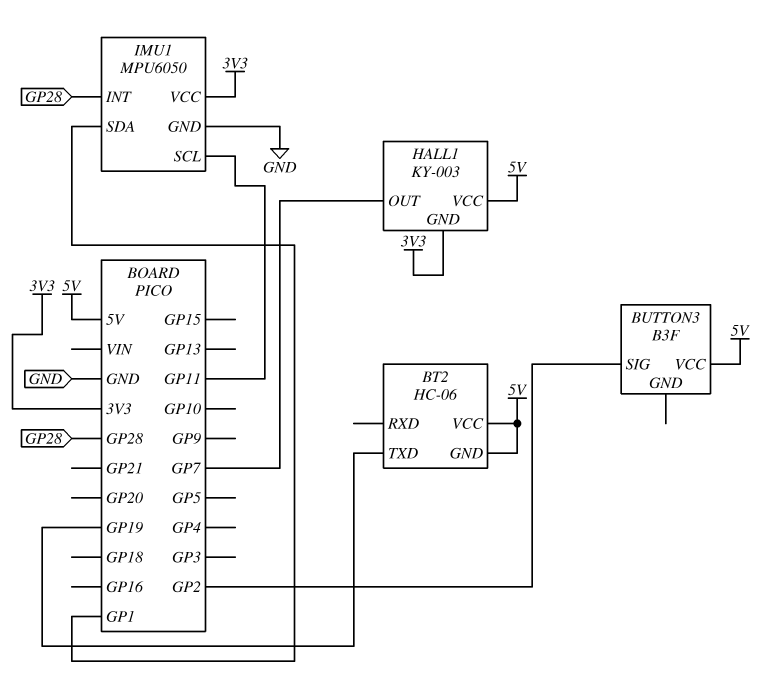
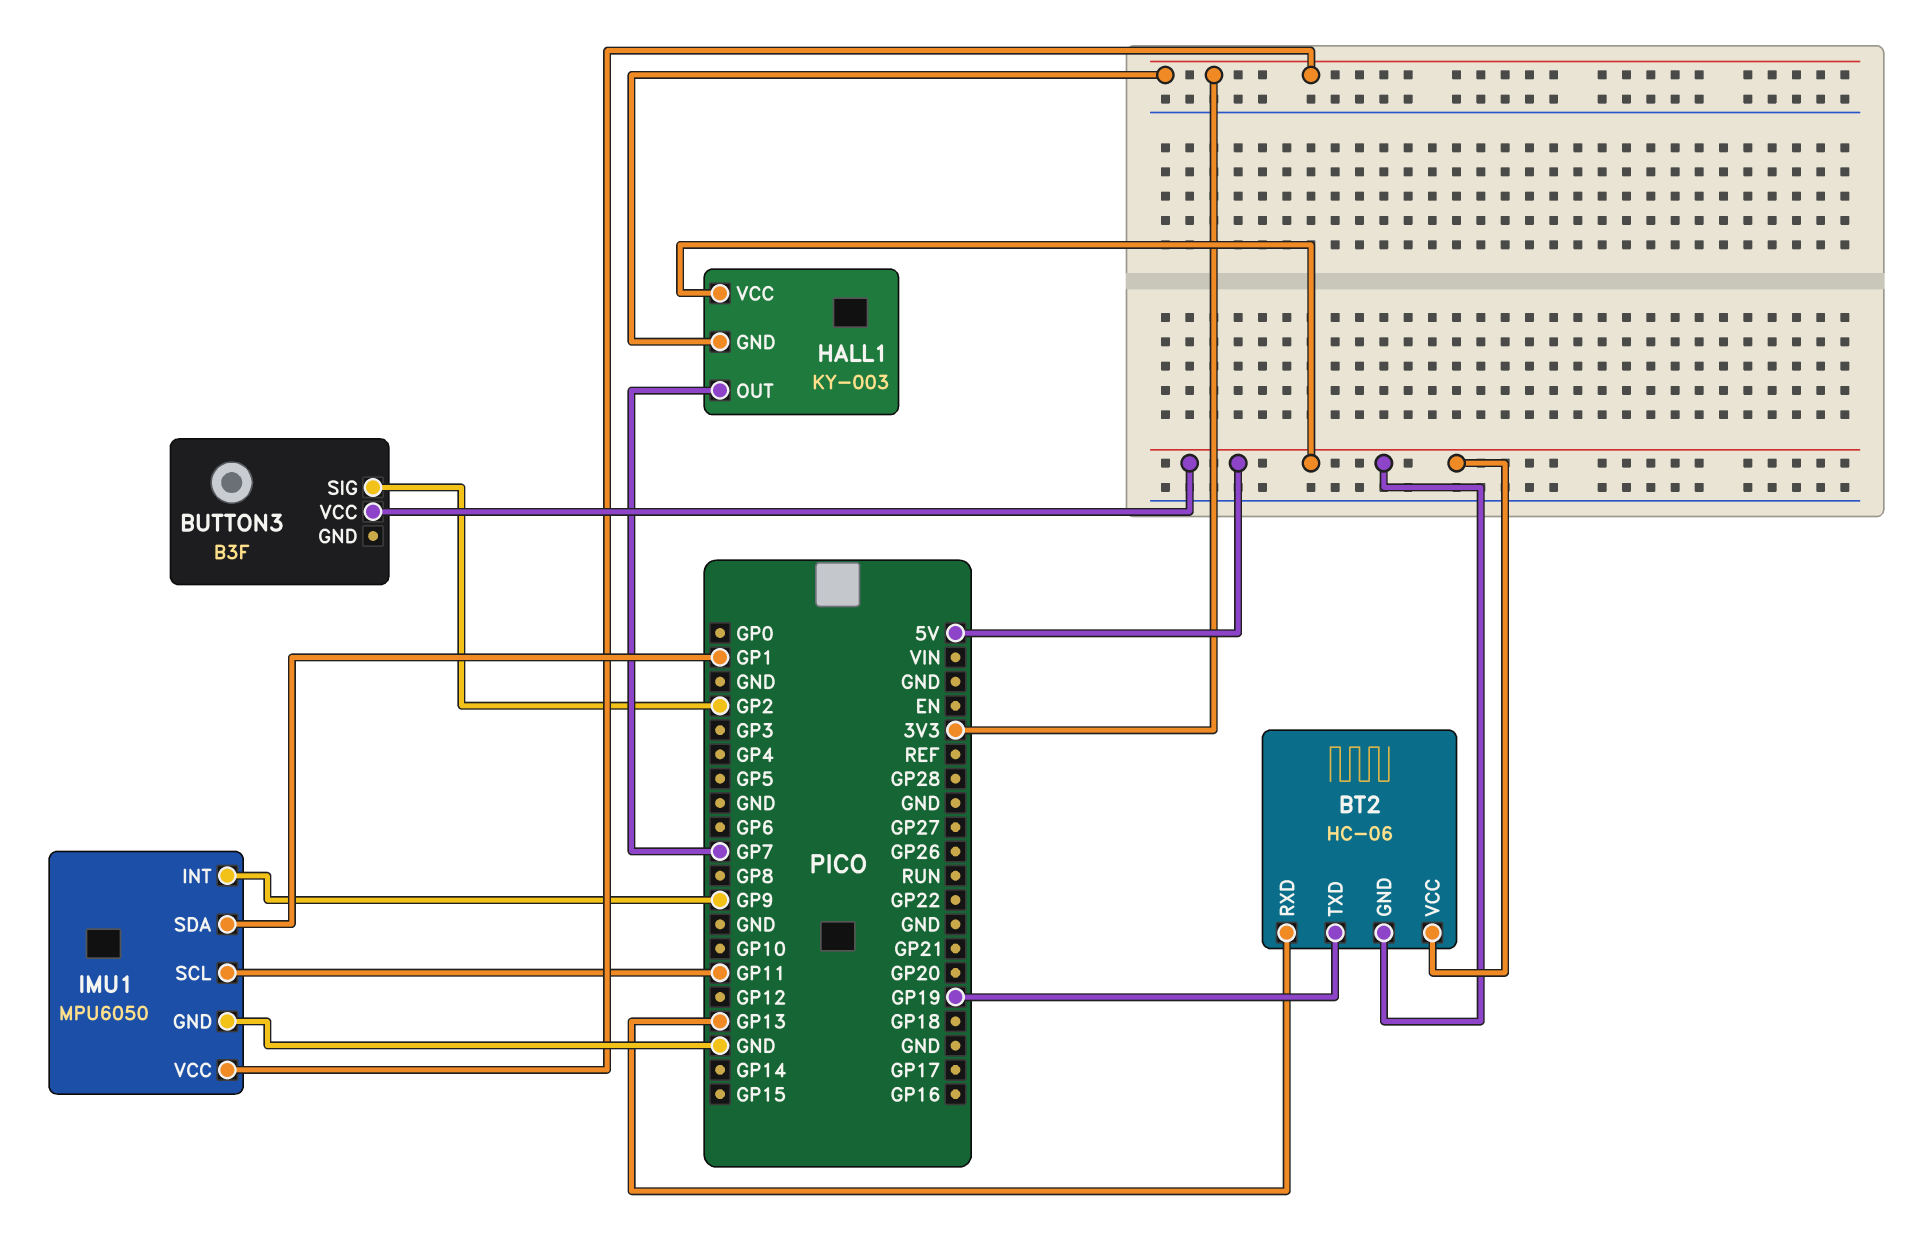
BT2 pin RXD: none -> GP13
IMU1 pin INT: GP28 -> GP9

